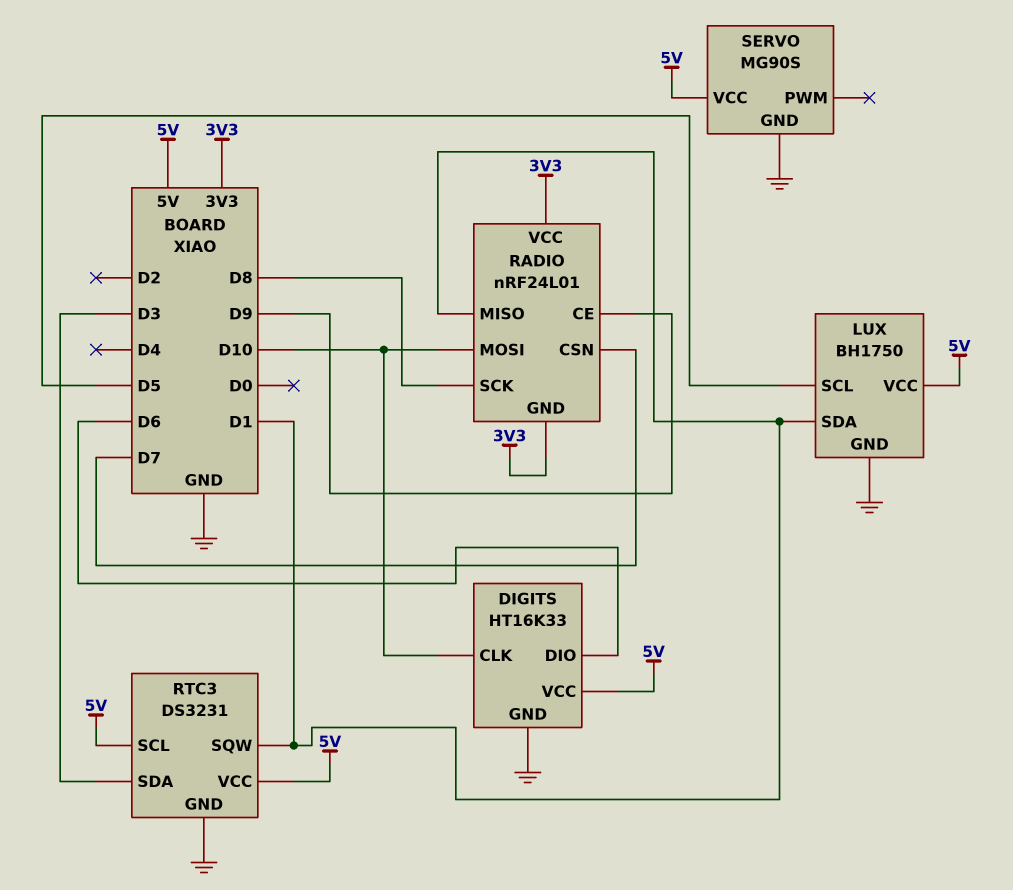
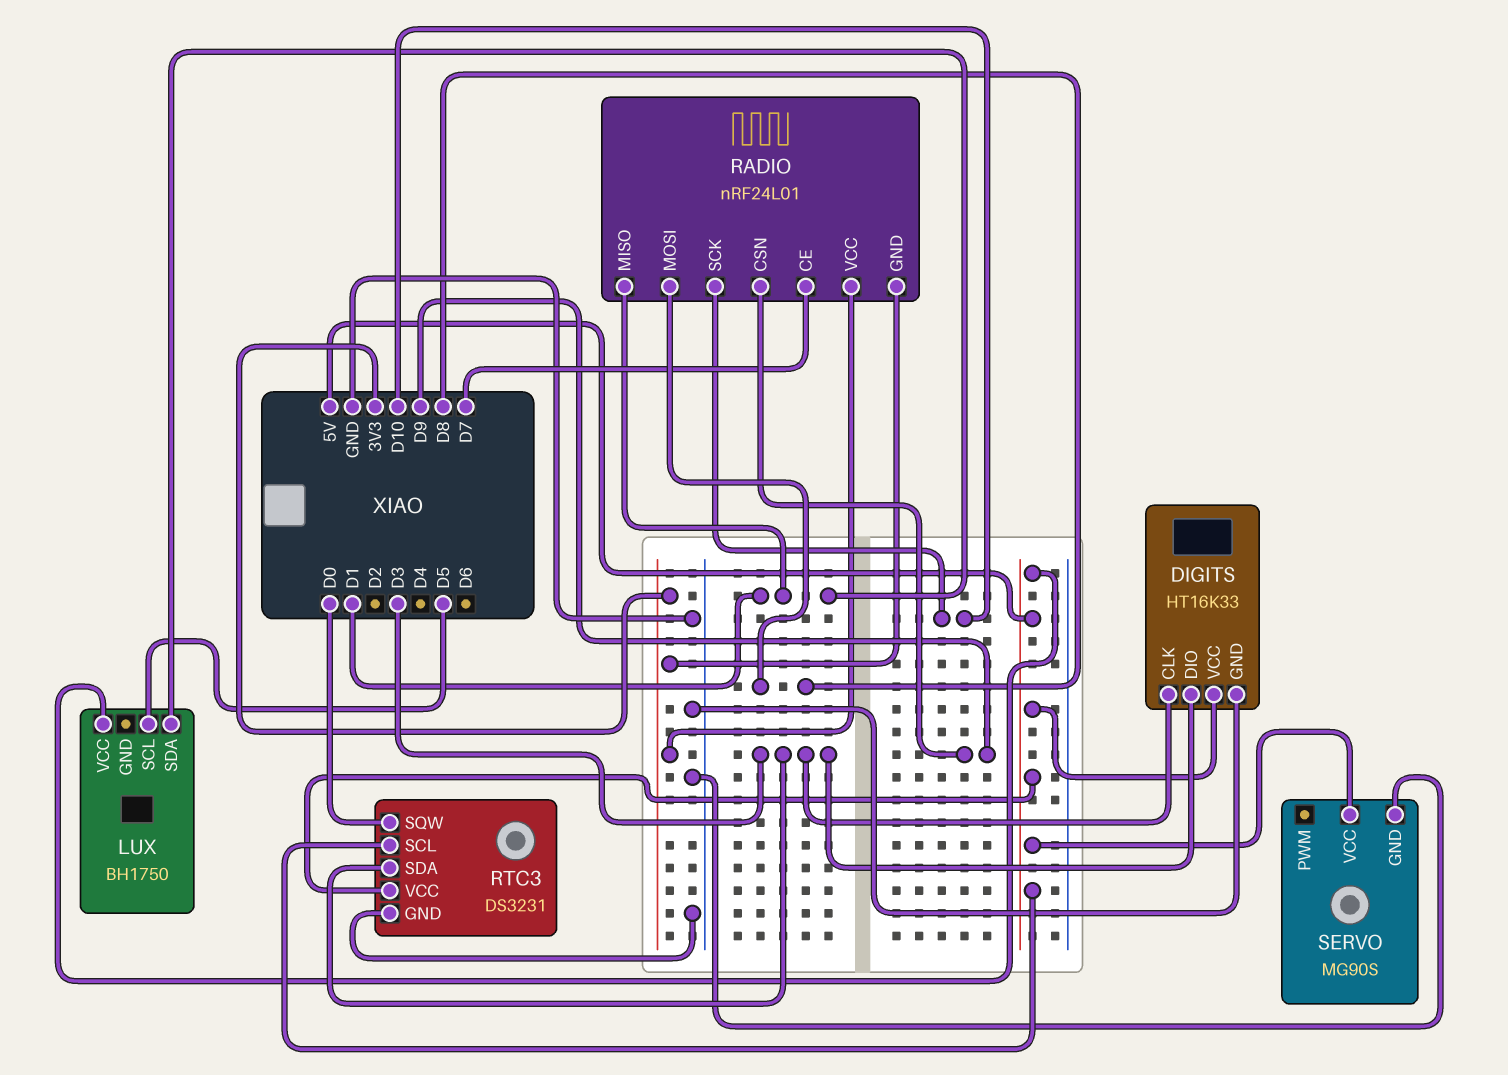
DIGITS pin CLK: D10 -> D3
DIGITS pin DIO: D6 -> D3
LUX pin GND: GND -> none
RADIO pin CE: D9 -> D7
RADIO pin CSN: D7 -> D9
RADIO pin MOSI: D10 -> D8
RADIO pin SCK: D8 -> D10
RTC3 pin SQW: D1 -> D0

